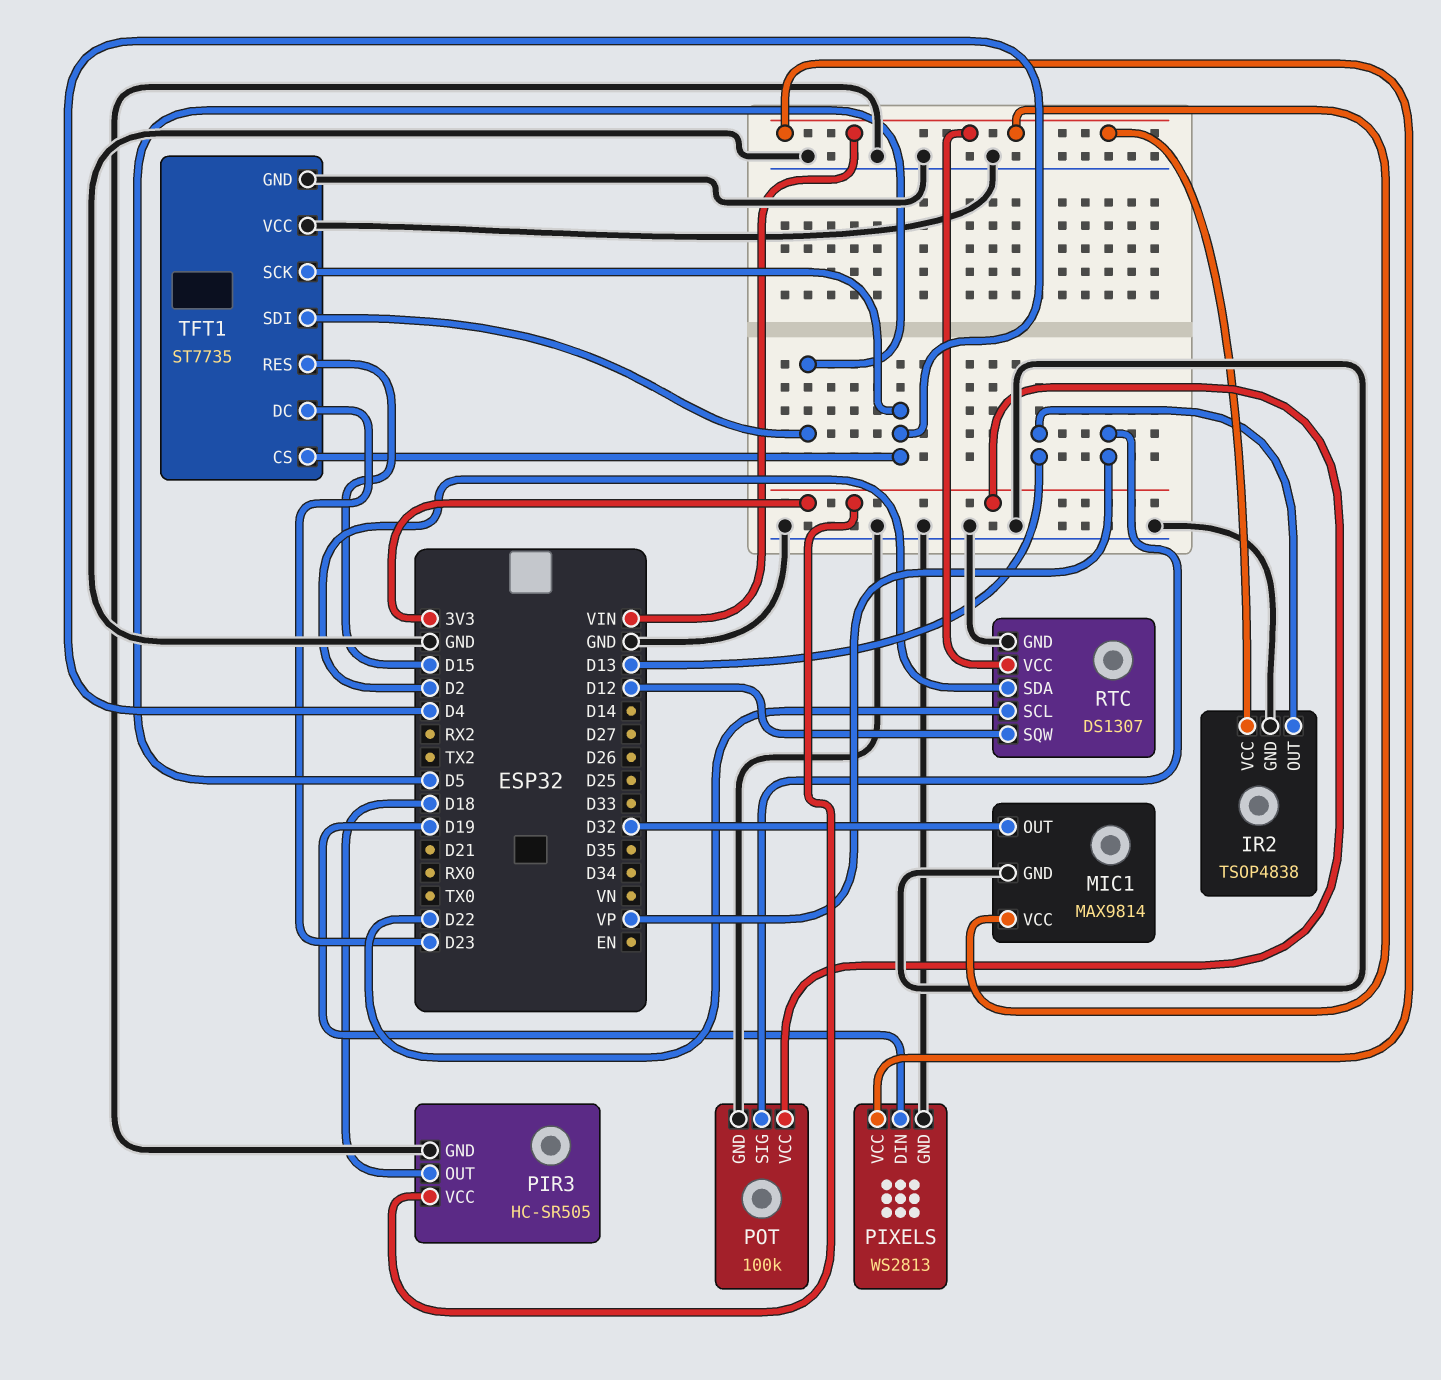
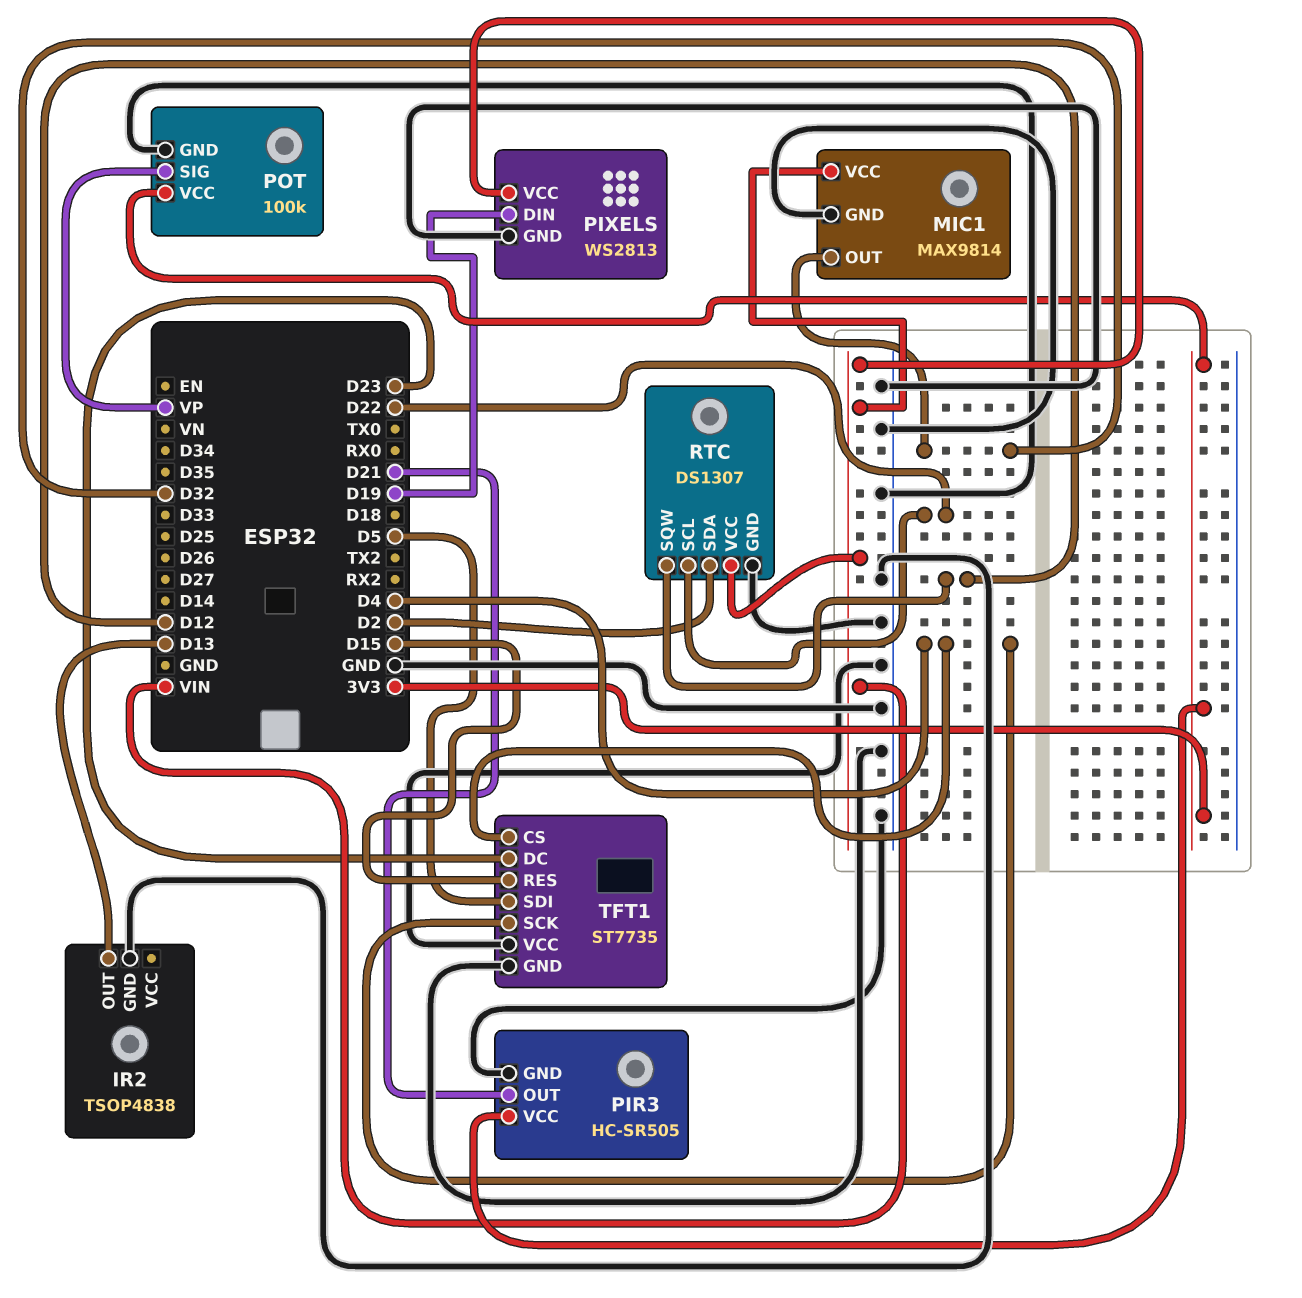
IR2 pin VCC: VIN -> none
PIR3 pin OUT: D18 -> D21

